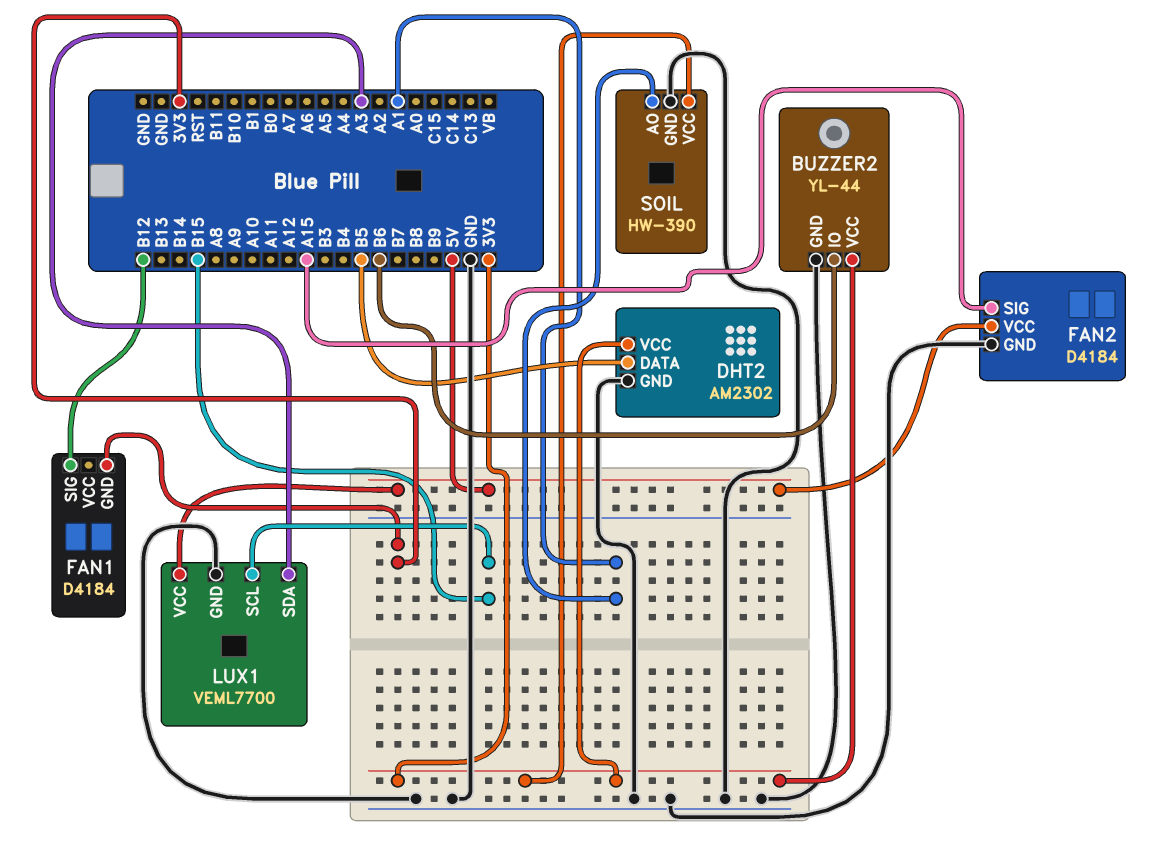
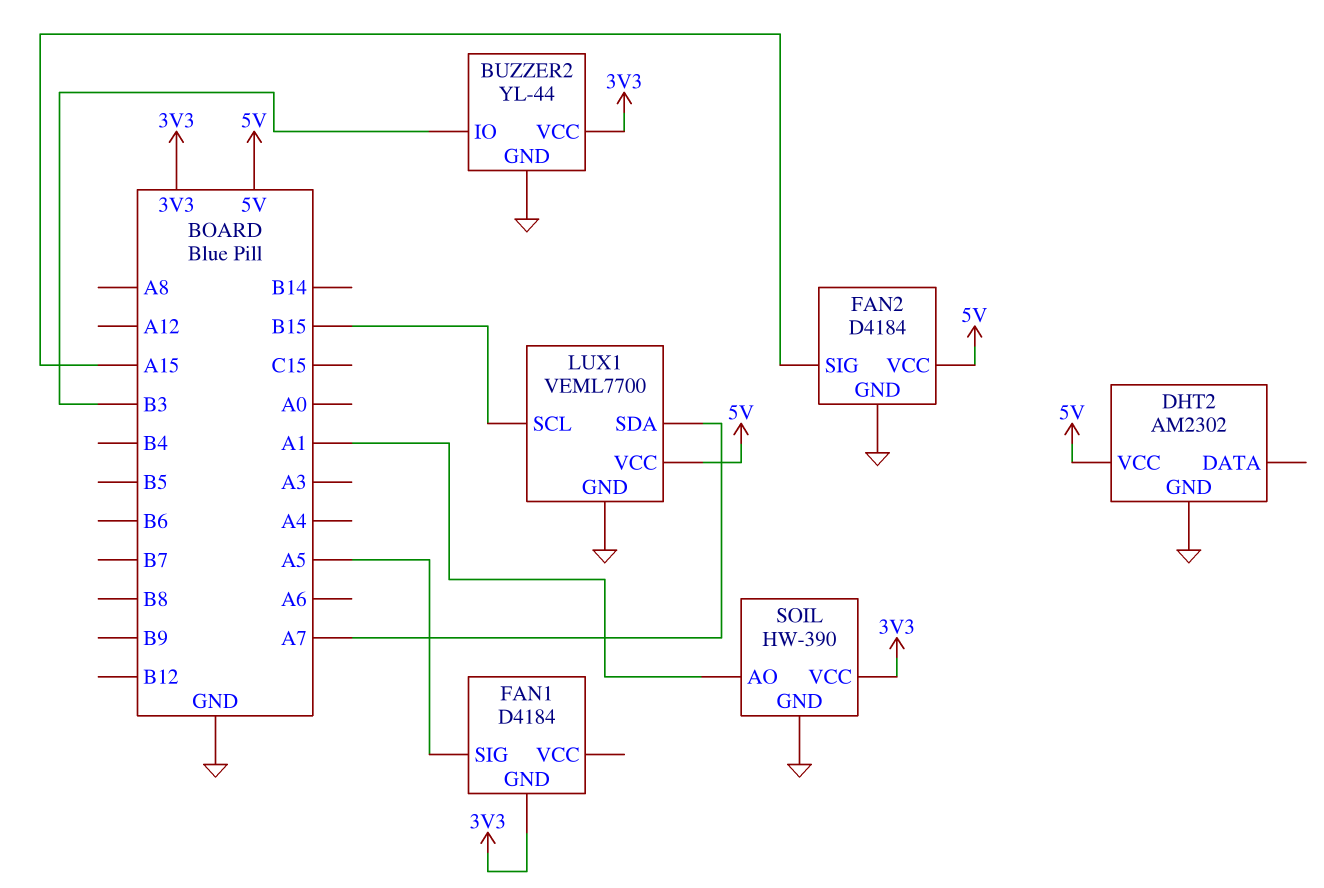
BUZZER2 pin IO: B6 -> B3
DHT2 pin DATA: B5 -> none
DHT2 pin VCC: 3V3 -> 5V
FAN1 pin SIG: B12 -> A5
LUX1 pin SDA: A3 -> A7

